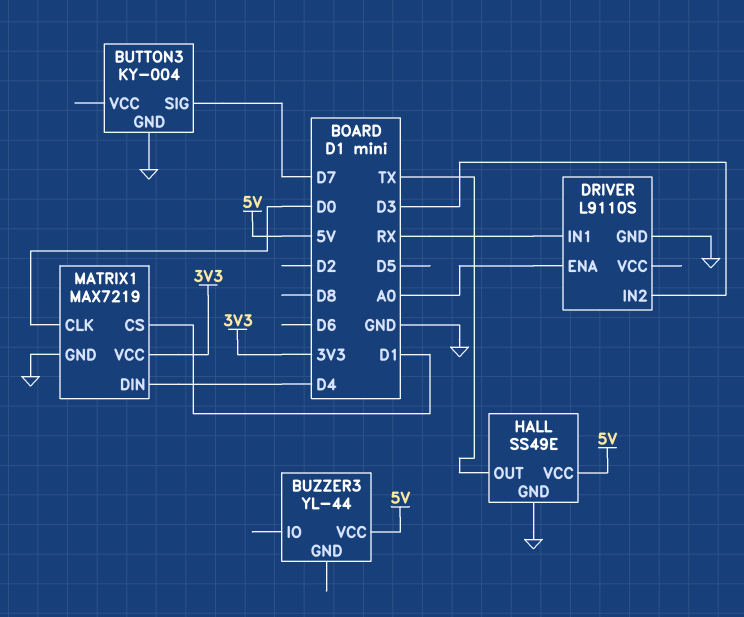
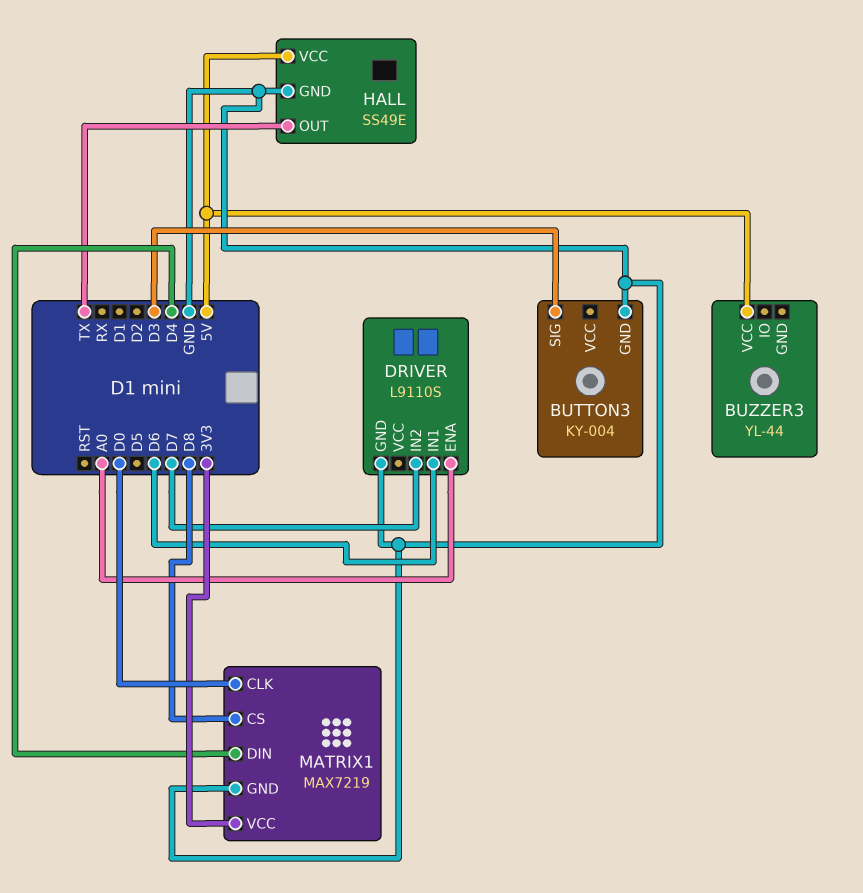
BUTTON3 pin SIG: D7 -> D3
DRIVER pin IN1: RX -> D6
DRIVER pin IN2: D3 -> D7
MATRIX1 pin CS: D1 -> D8

